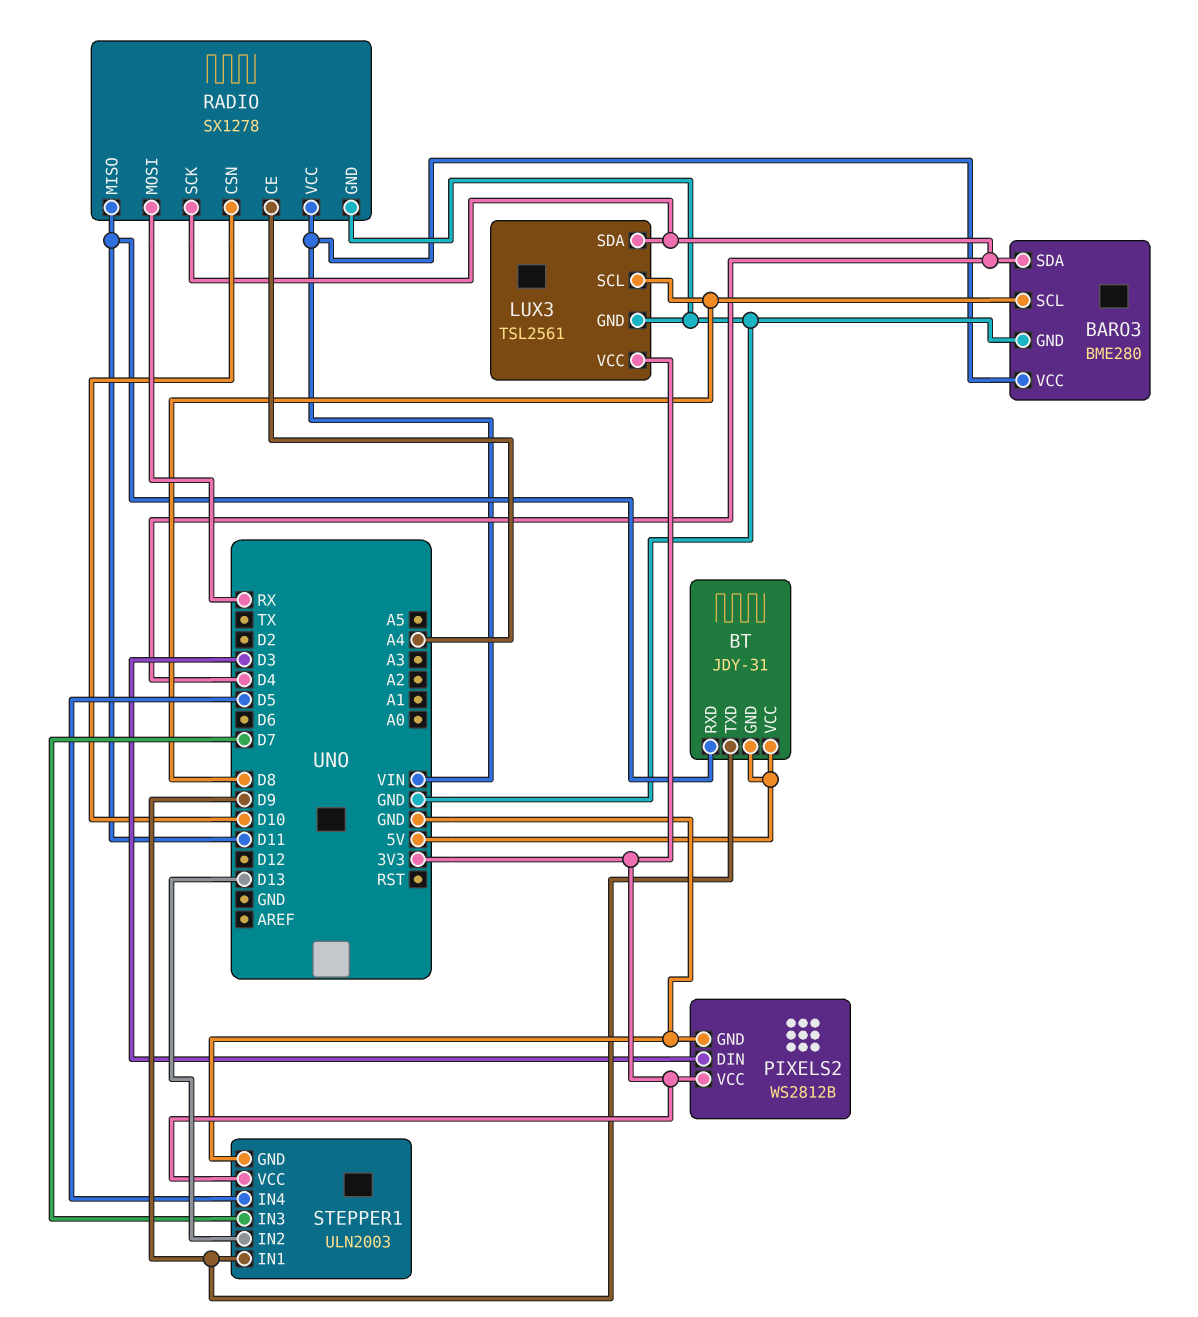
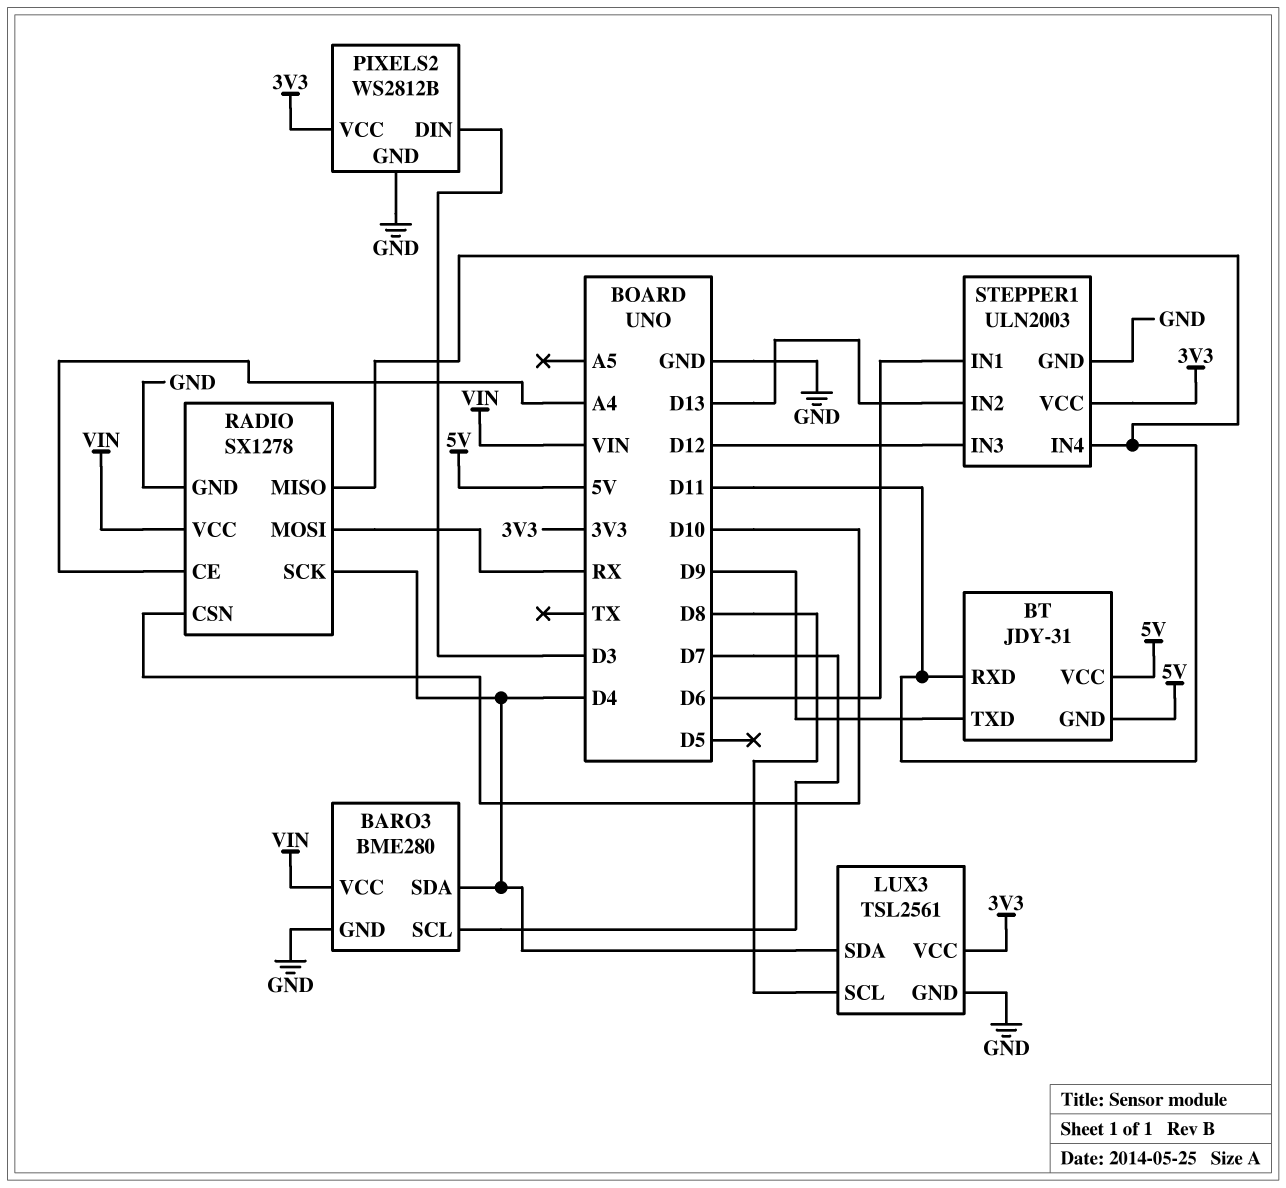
BARO3 pin SCL: D8 -> D7
STEPPER1 pin IN1: D9 -> D6
STEPPER1 pin IN3: D7 -> D12
STEPPER1 pin IN4: D5 -> D11

